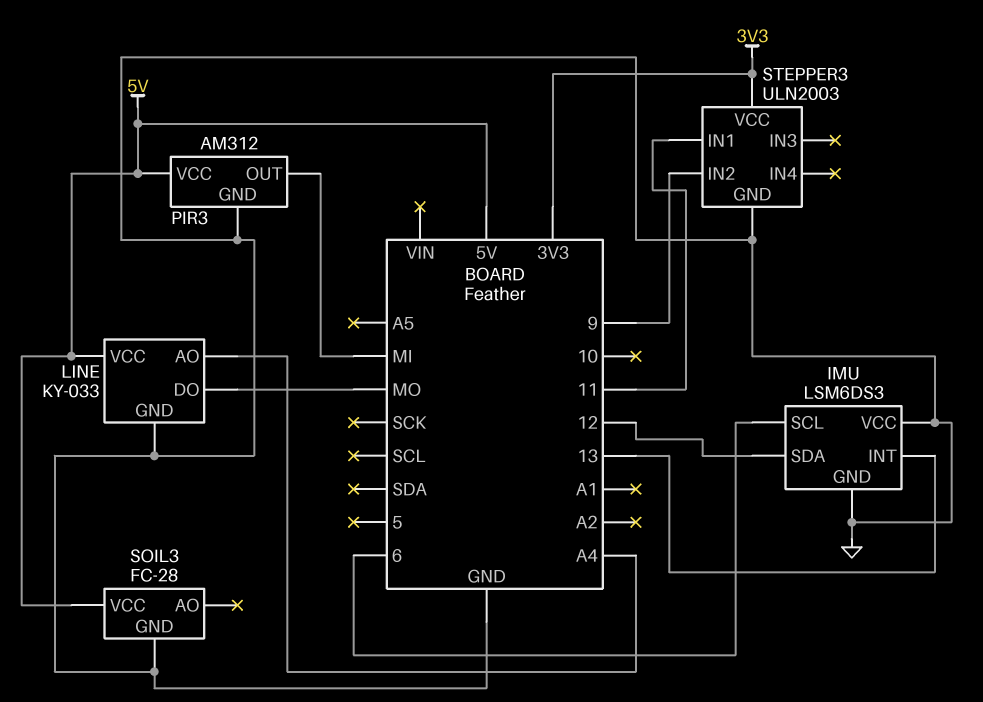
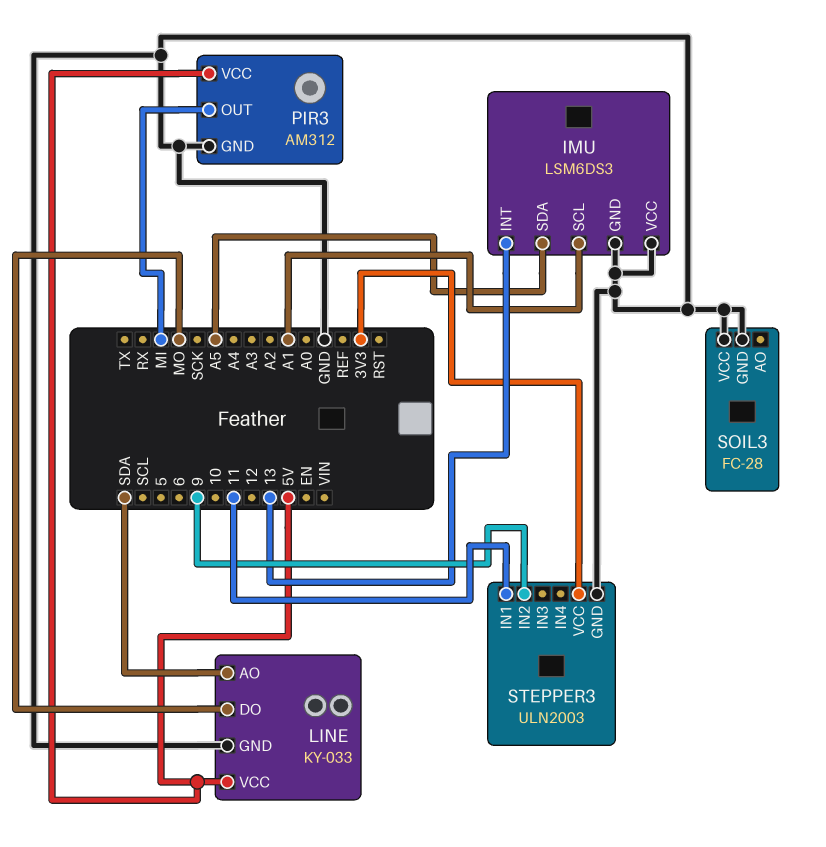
IMU pin SCL: 6 -> A1
IMU pin SDA: 12 -> A5
LINE pin AO: A4 -> SDA
SOIL3 pin VCC: 5V -> GND

